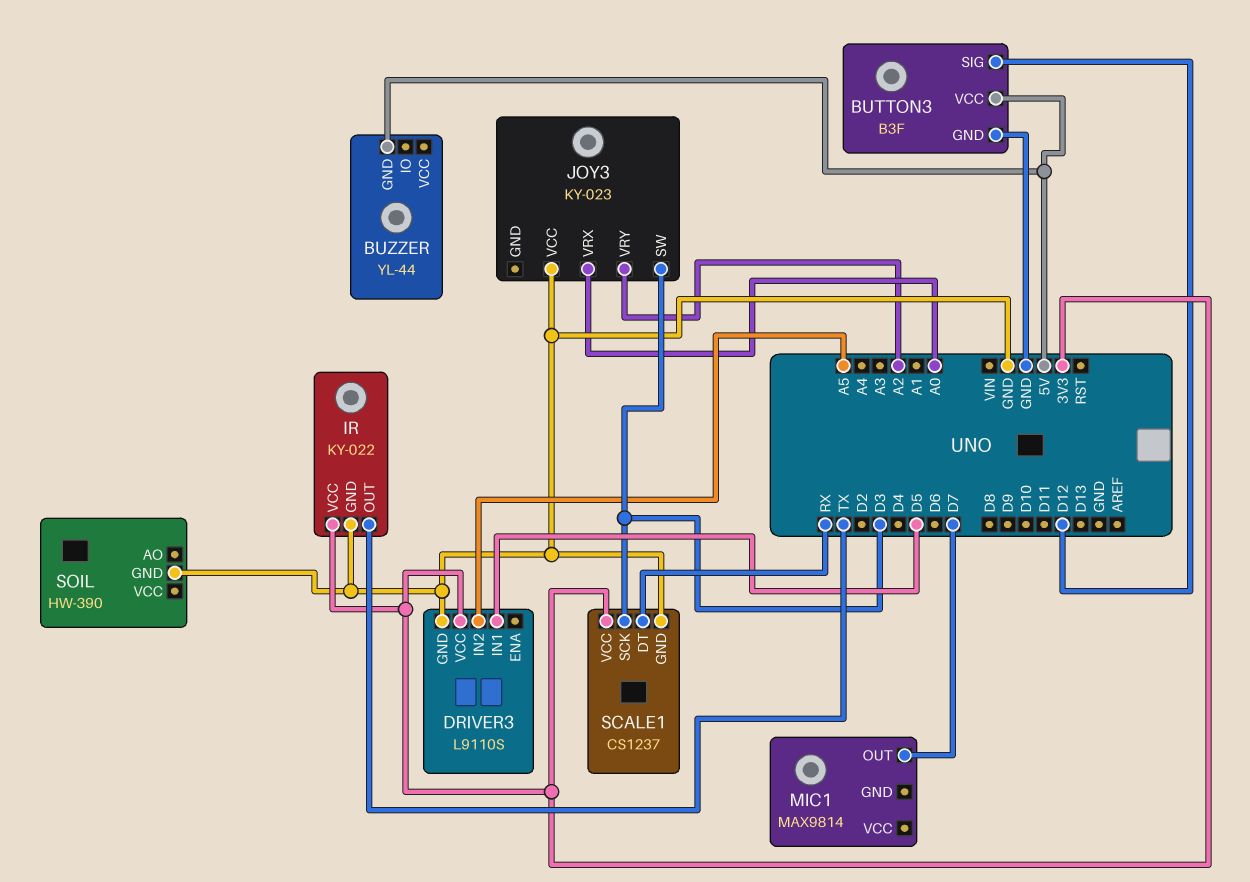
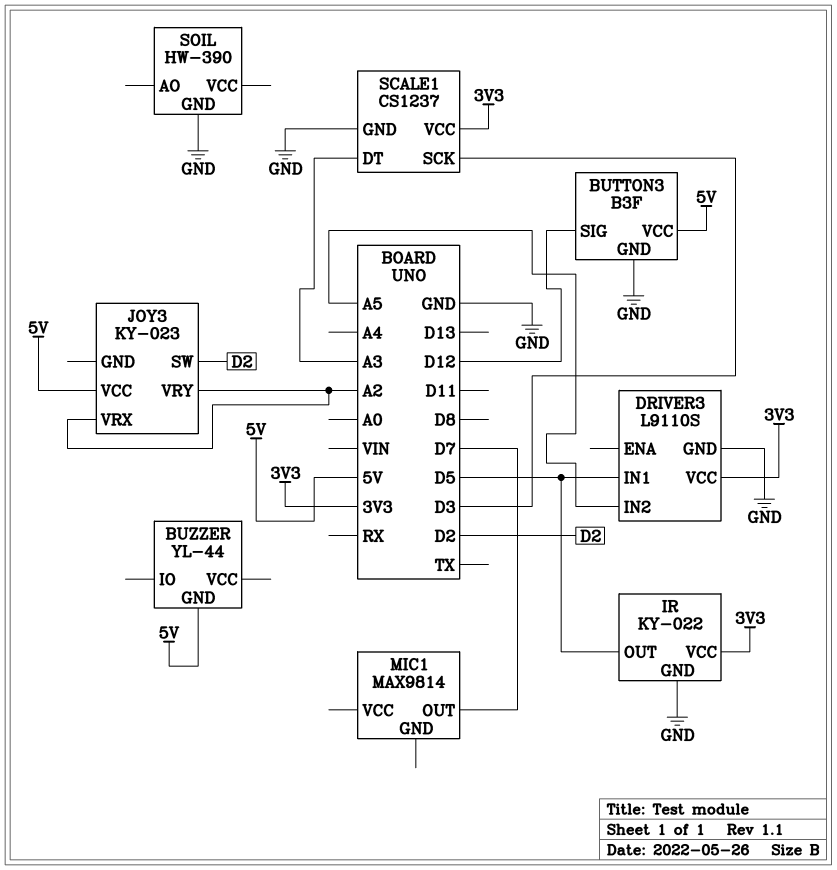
IR pin OUT: TX -> D5
JOY3 pin SW: D3 -> D2
JOY3 pin VCC: GND -> 5V
JOY3 pin VRX: A0 -> A2
SCALE1 pin DT: RX -> A3

